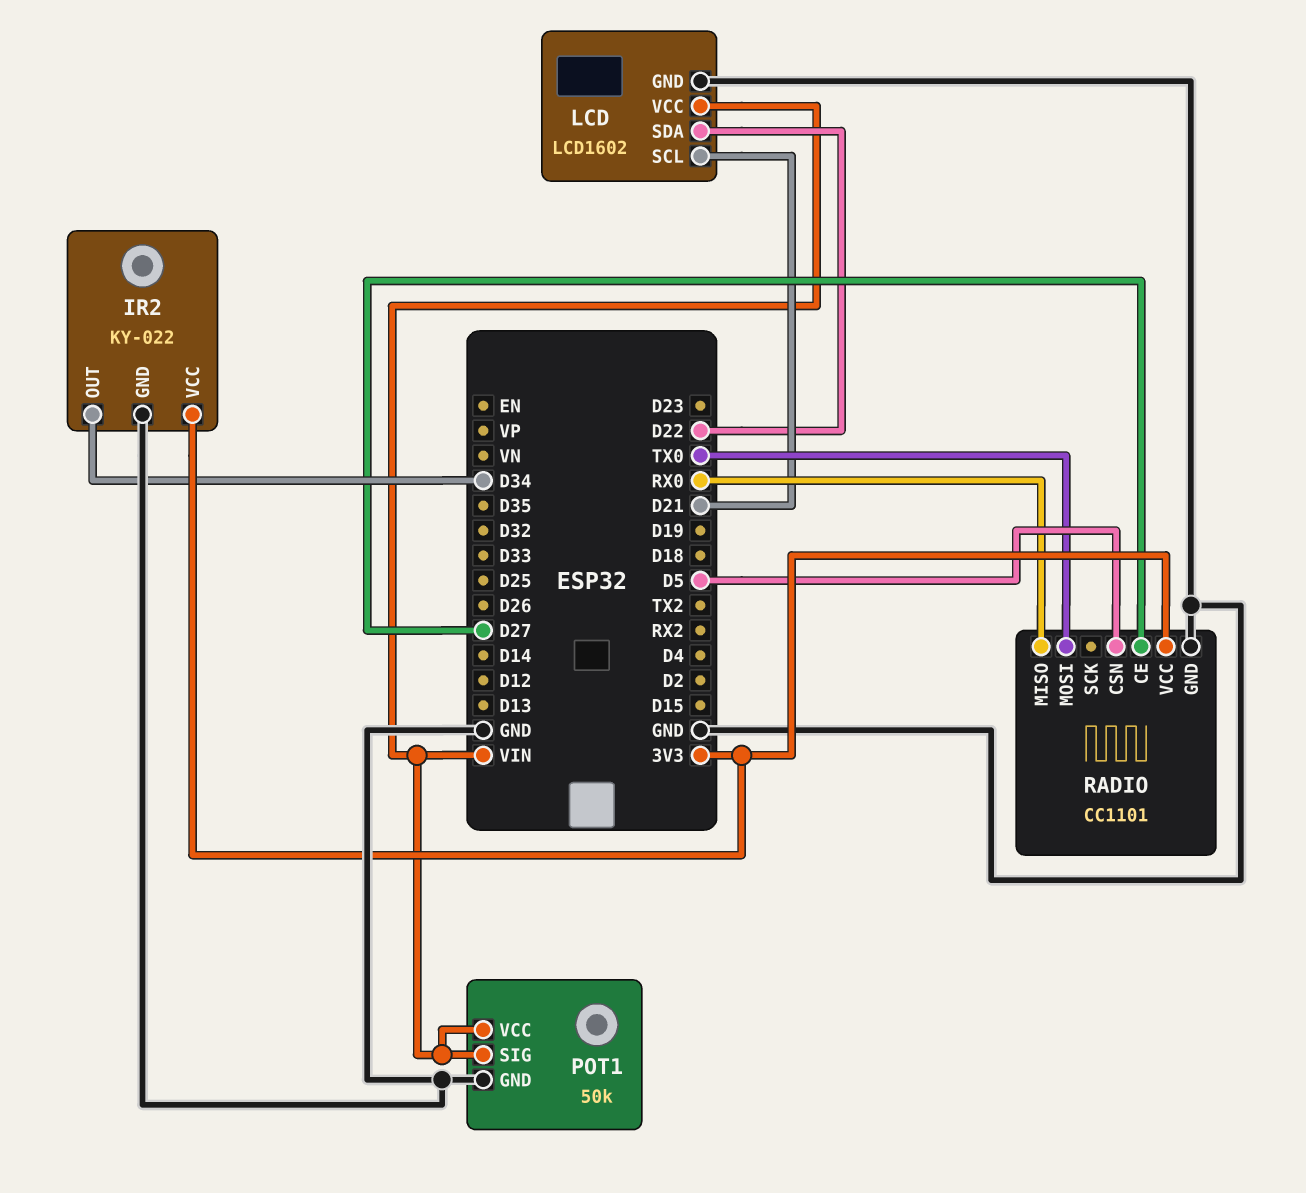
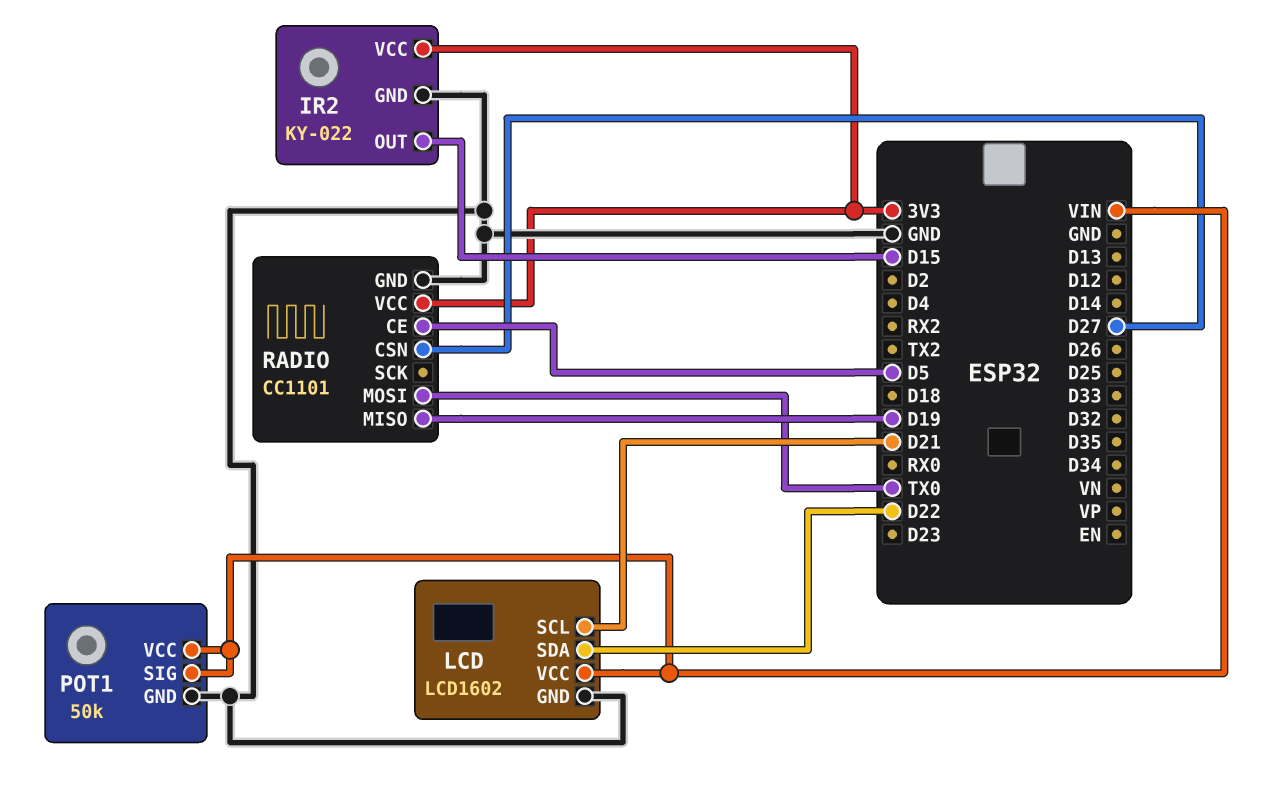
IR2 pin OUT: D34 -> D15
RADIO pin CE: D27 -> D5
RADIO pin CSN: D5 -> D27
RADIO pin MISO: RX0 -> D19

